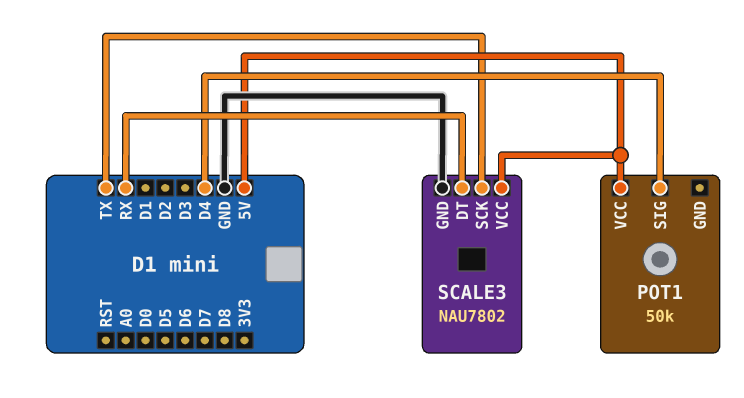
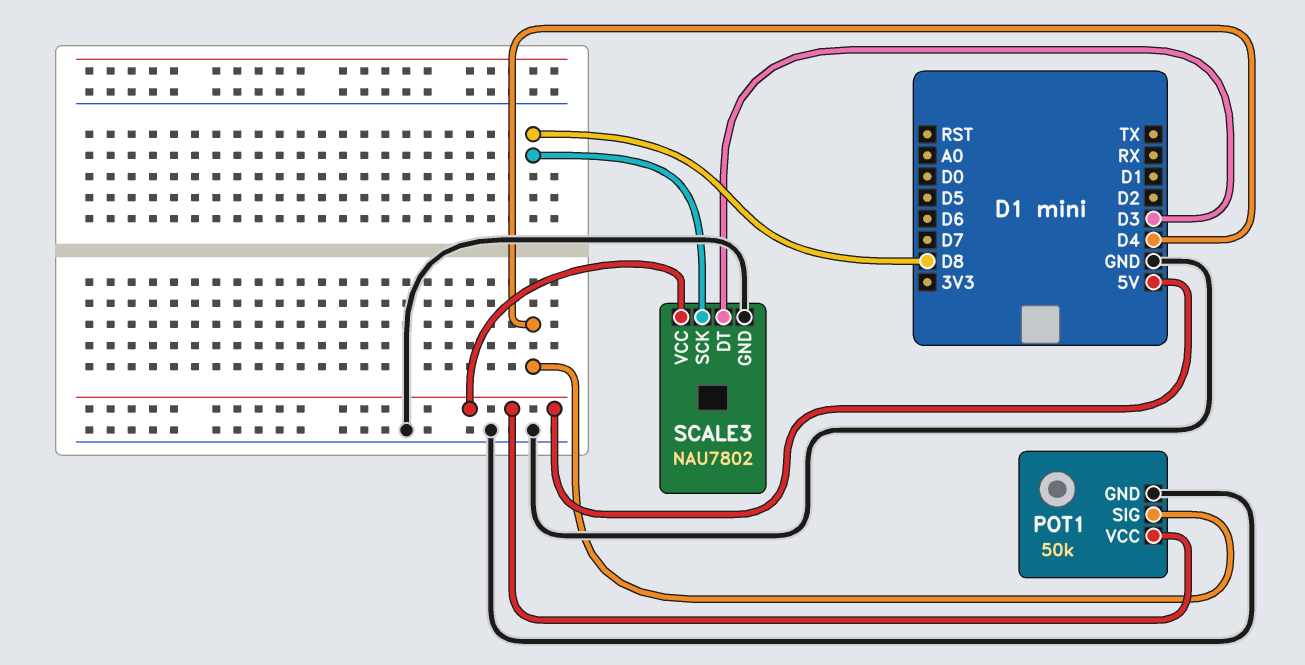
POT1 pin GND: none -> GND
SCALE3 pin DT: RX -> D3
SCALE3 pin SCK: TX -> D8

